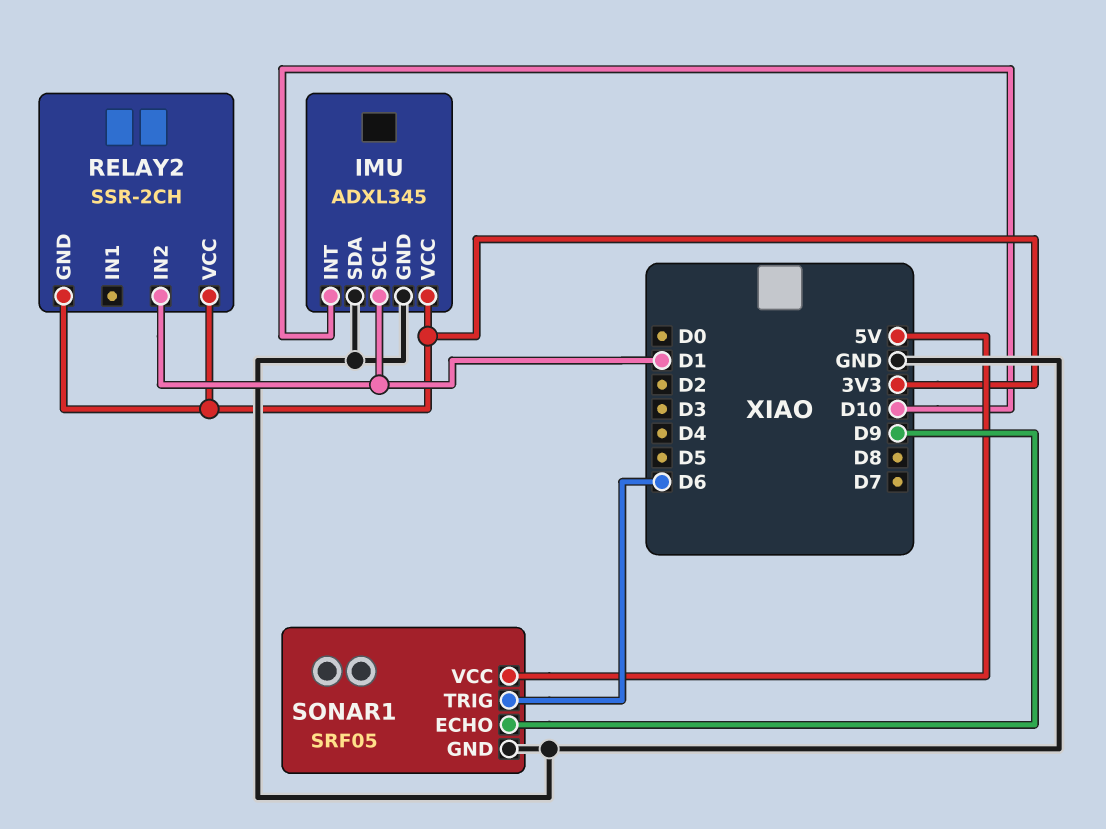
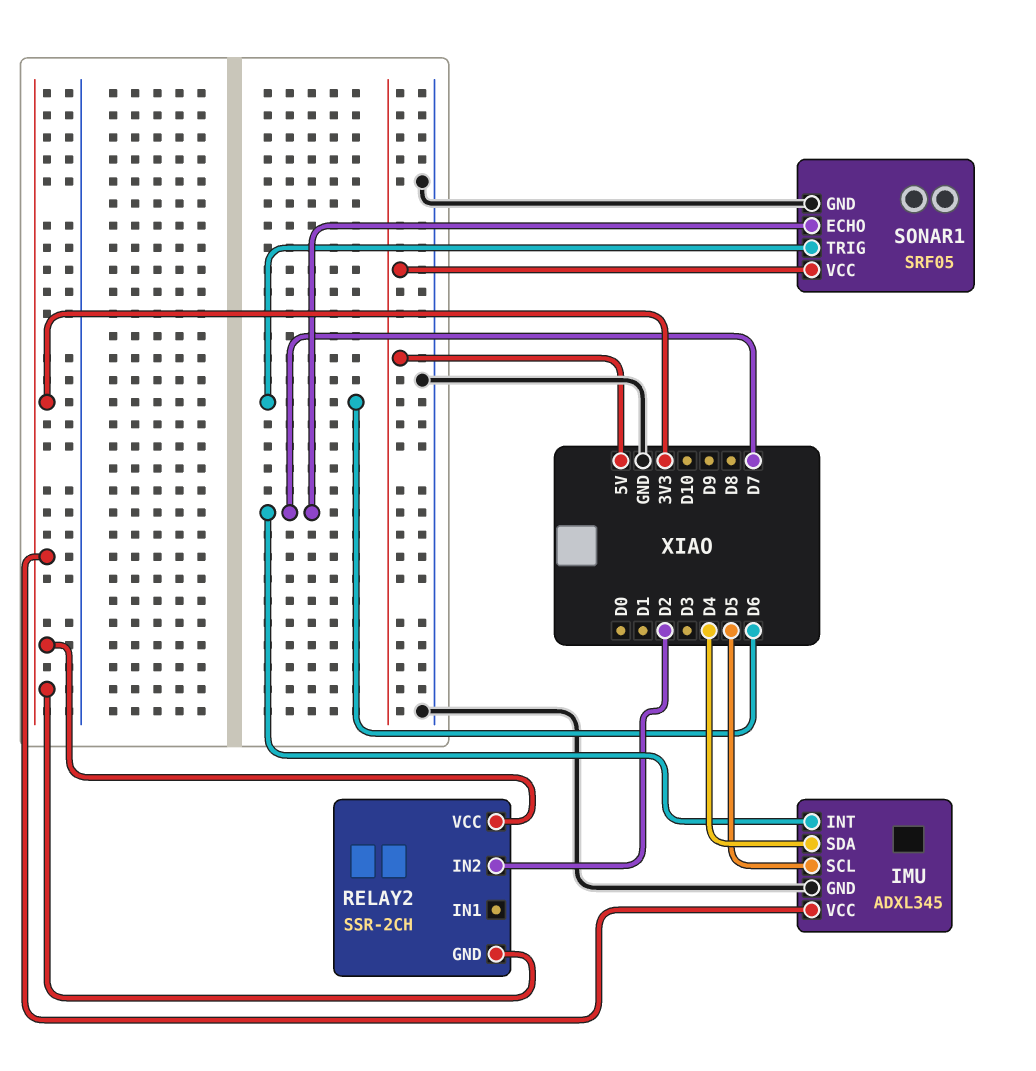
IMU pin INT: D10 -> D7
IMU pin SCL: D1 -> D5
IMU pin SDA: GND -> D4
RELAY2 pin IN2: D1 -> D2
SONAR1 pin ECHO: D9 -> D7

